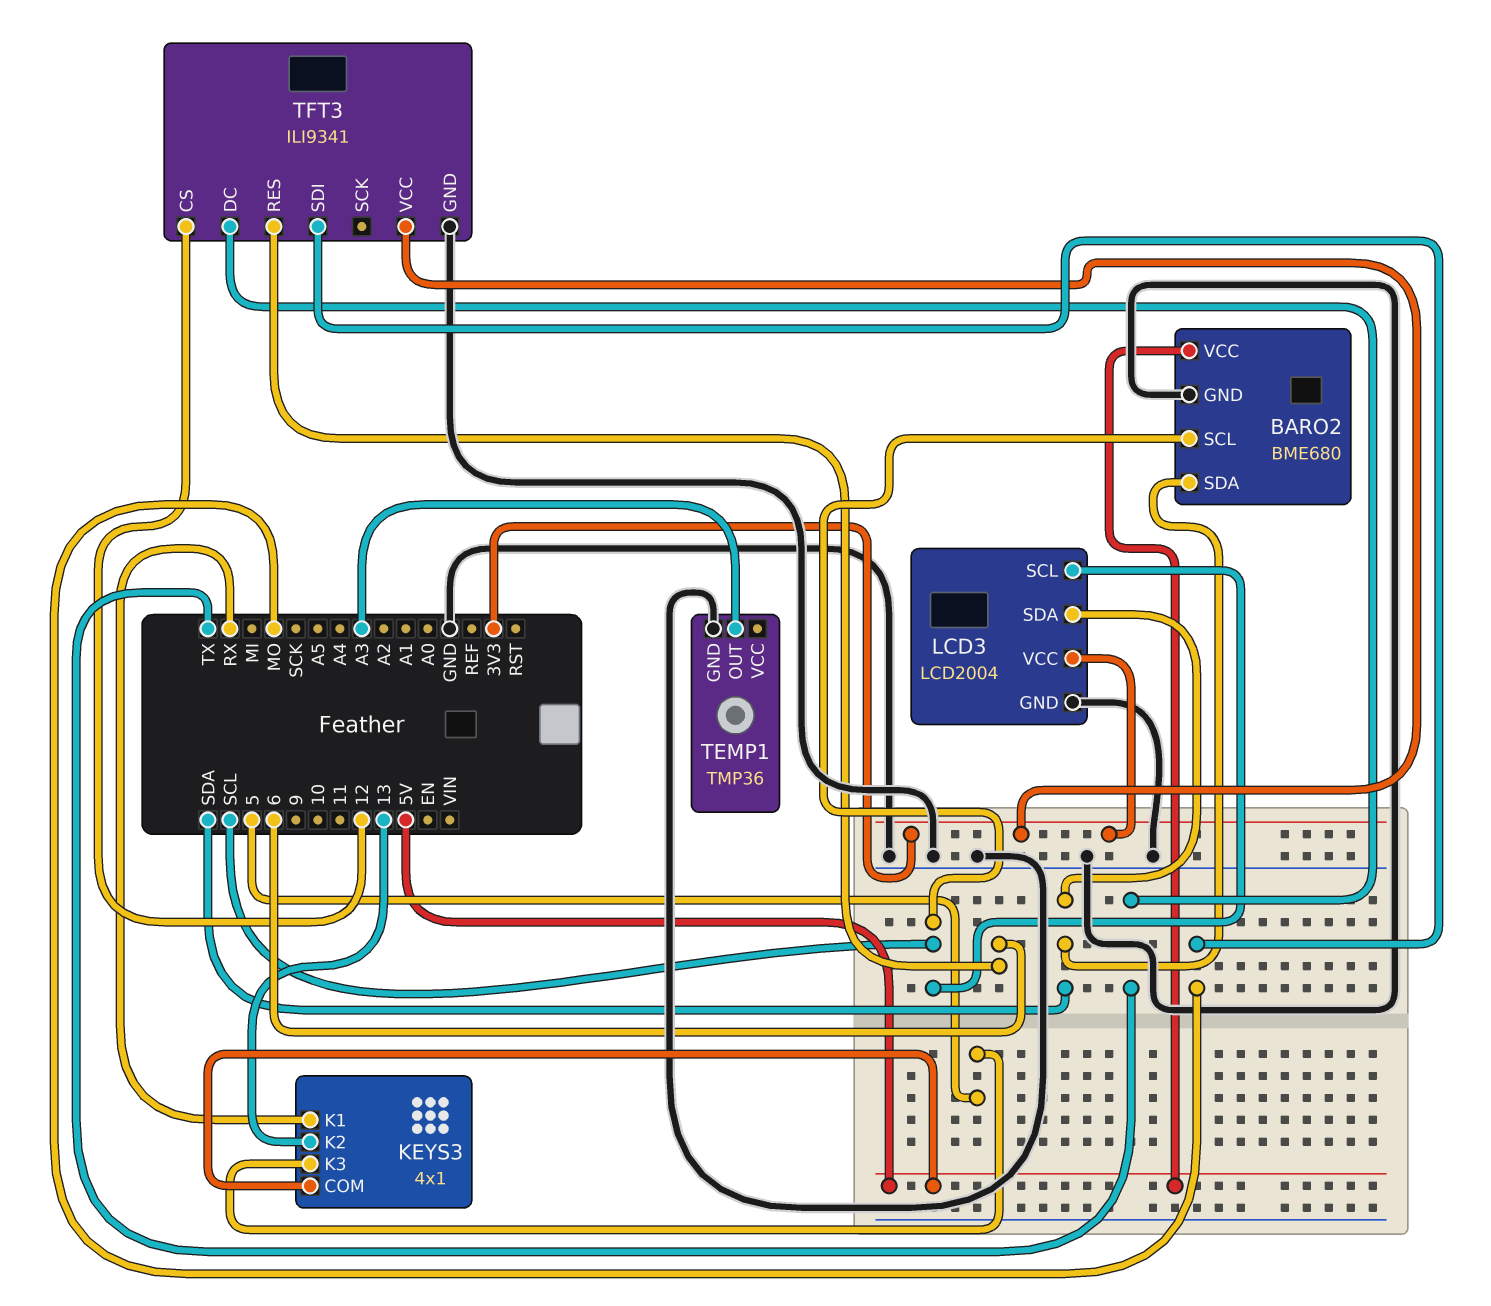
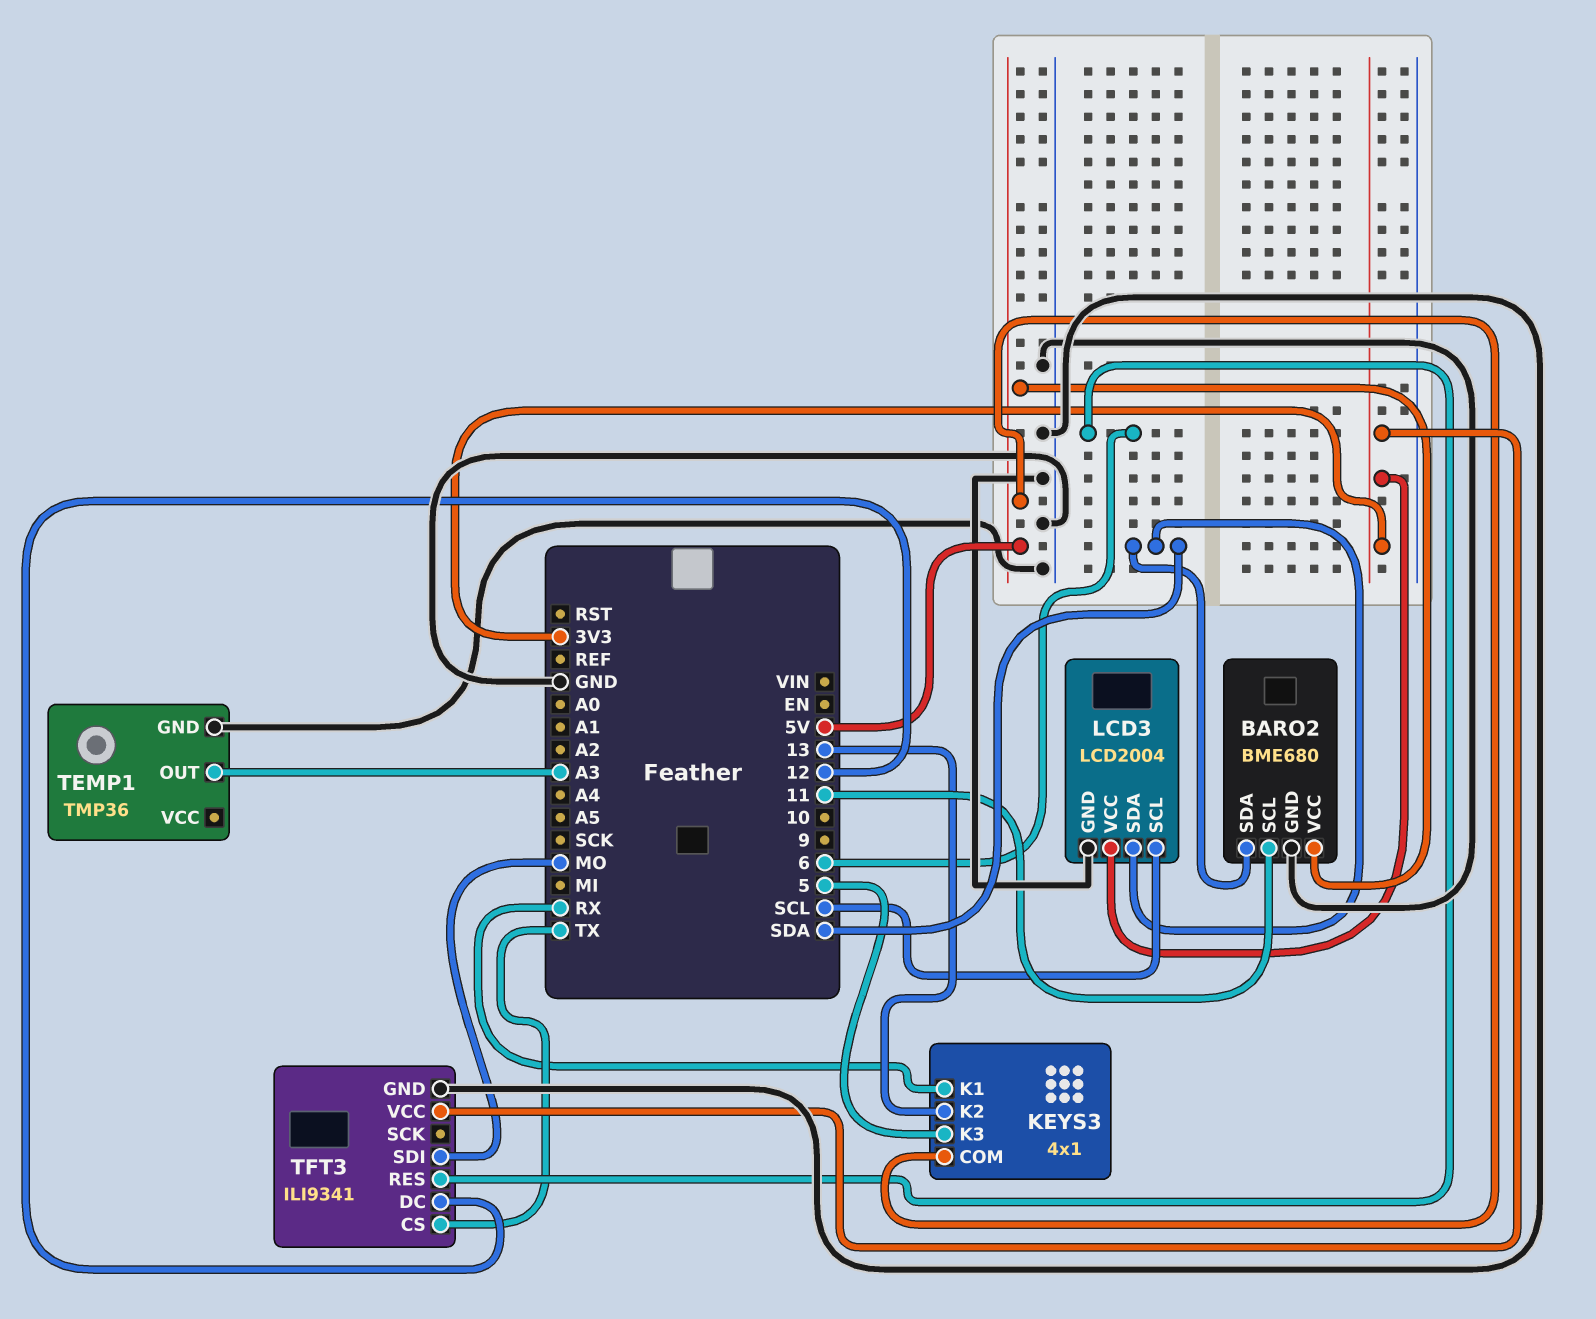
BARO2 pin SCL: SCL -> 11
TFT3 pin CS: 12 -> TX
TFT3 pin DC: TX -> 12

